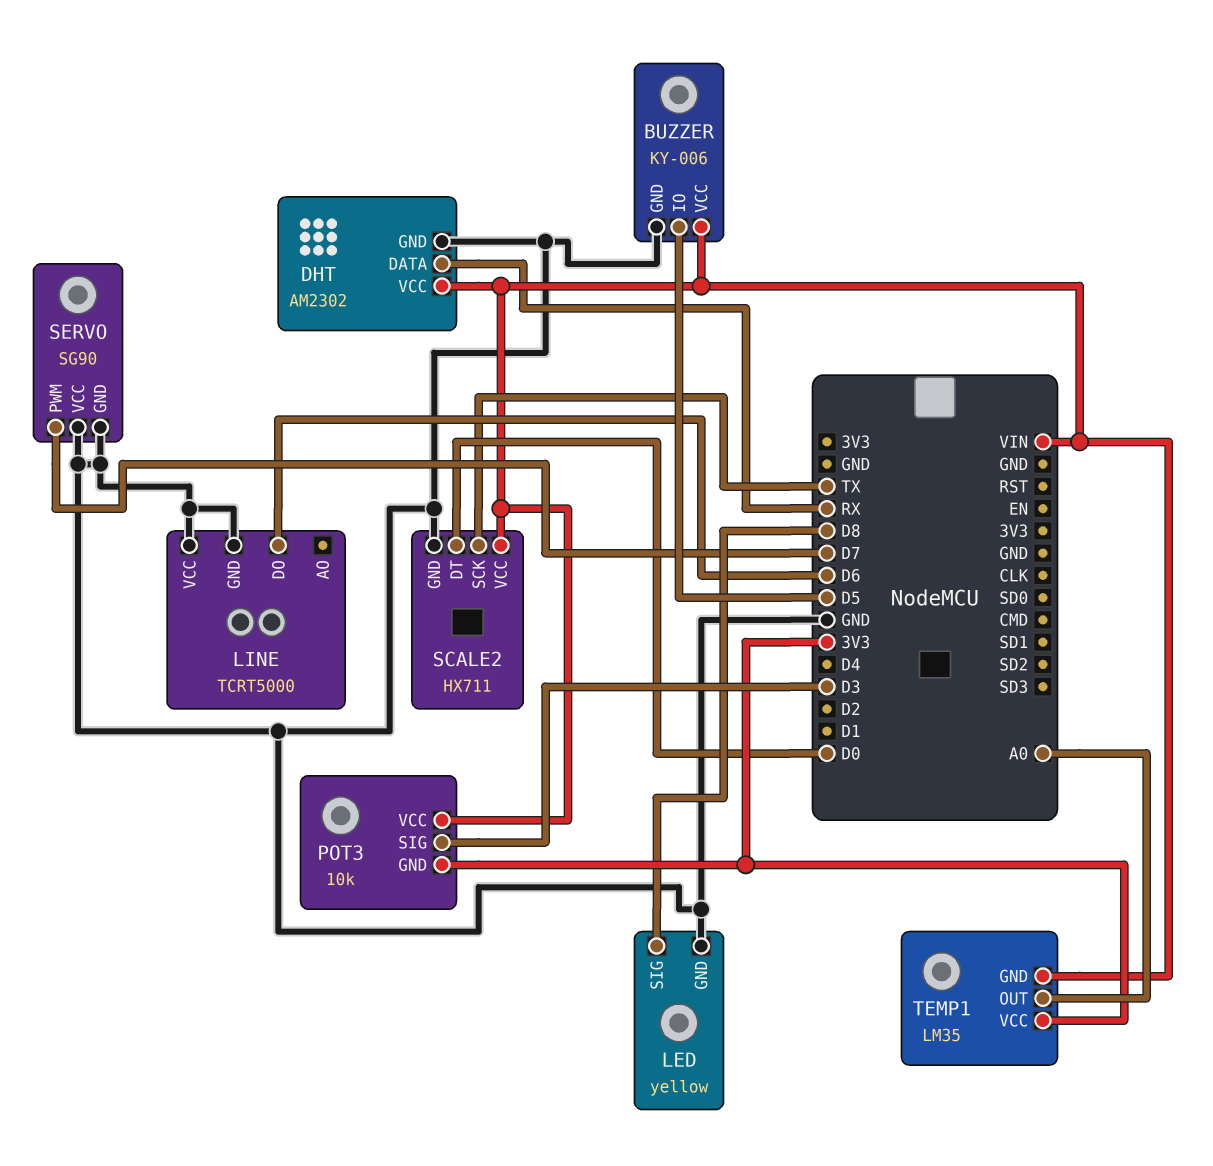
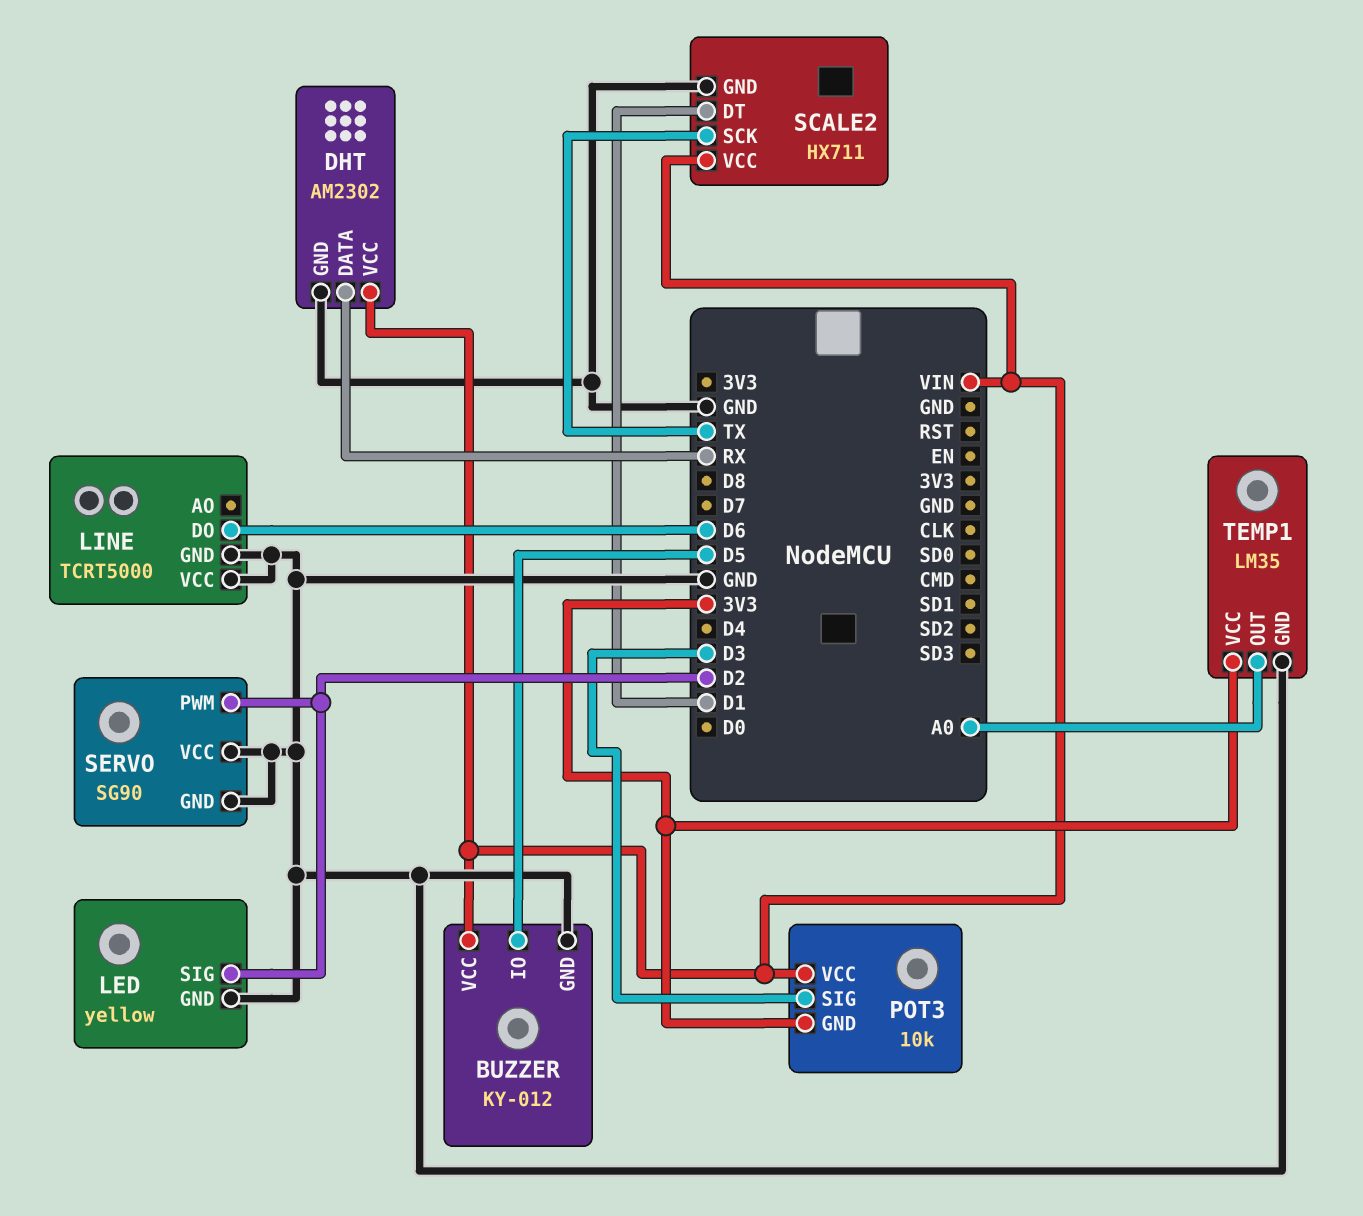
BUZZER: KY-006 -> KY-012
LED pin SIG: D8 -> D2
SCALE2 pin DT: D0 -> D1
SERVO pin PWM: D7 -> D2
TEMP1 pin GND: VIN -> GND

